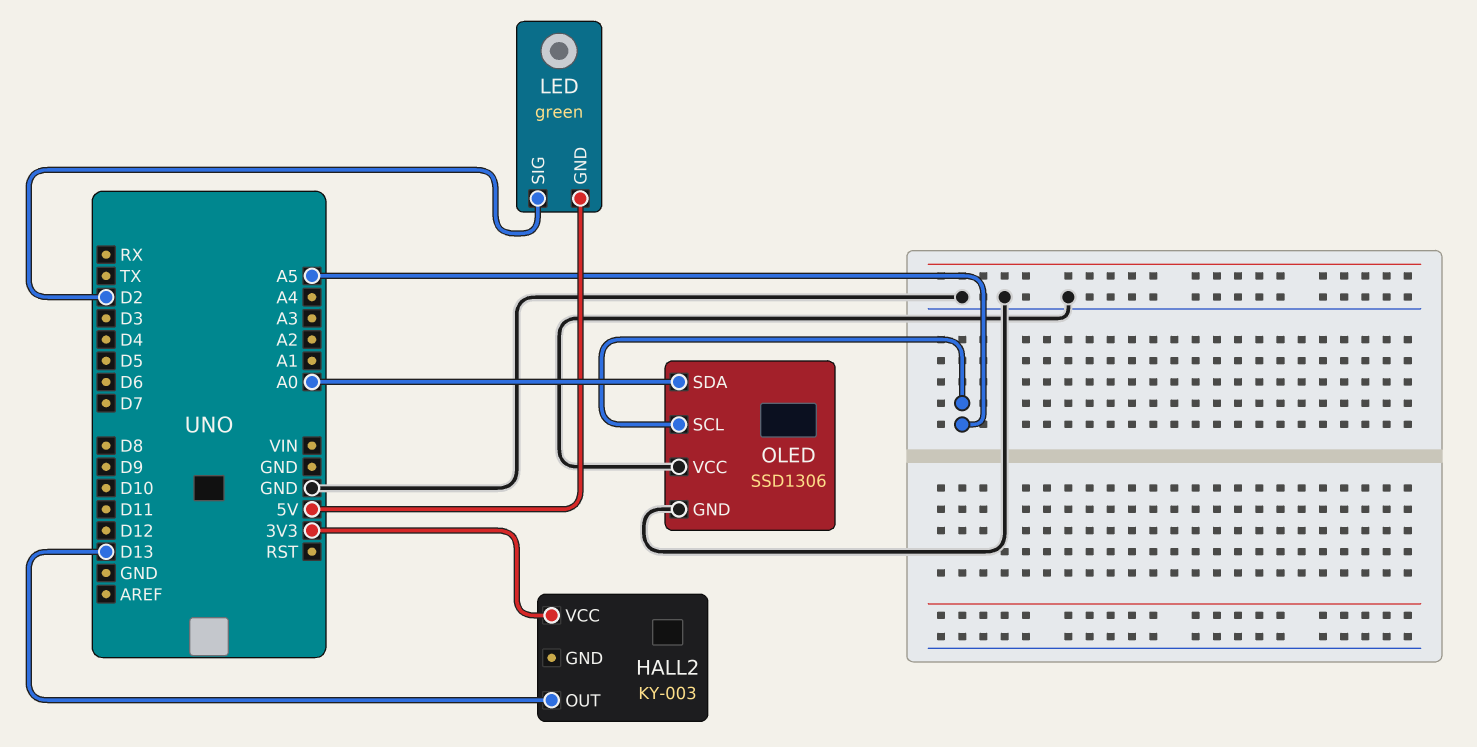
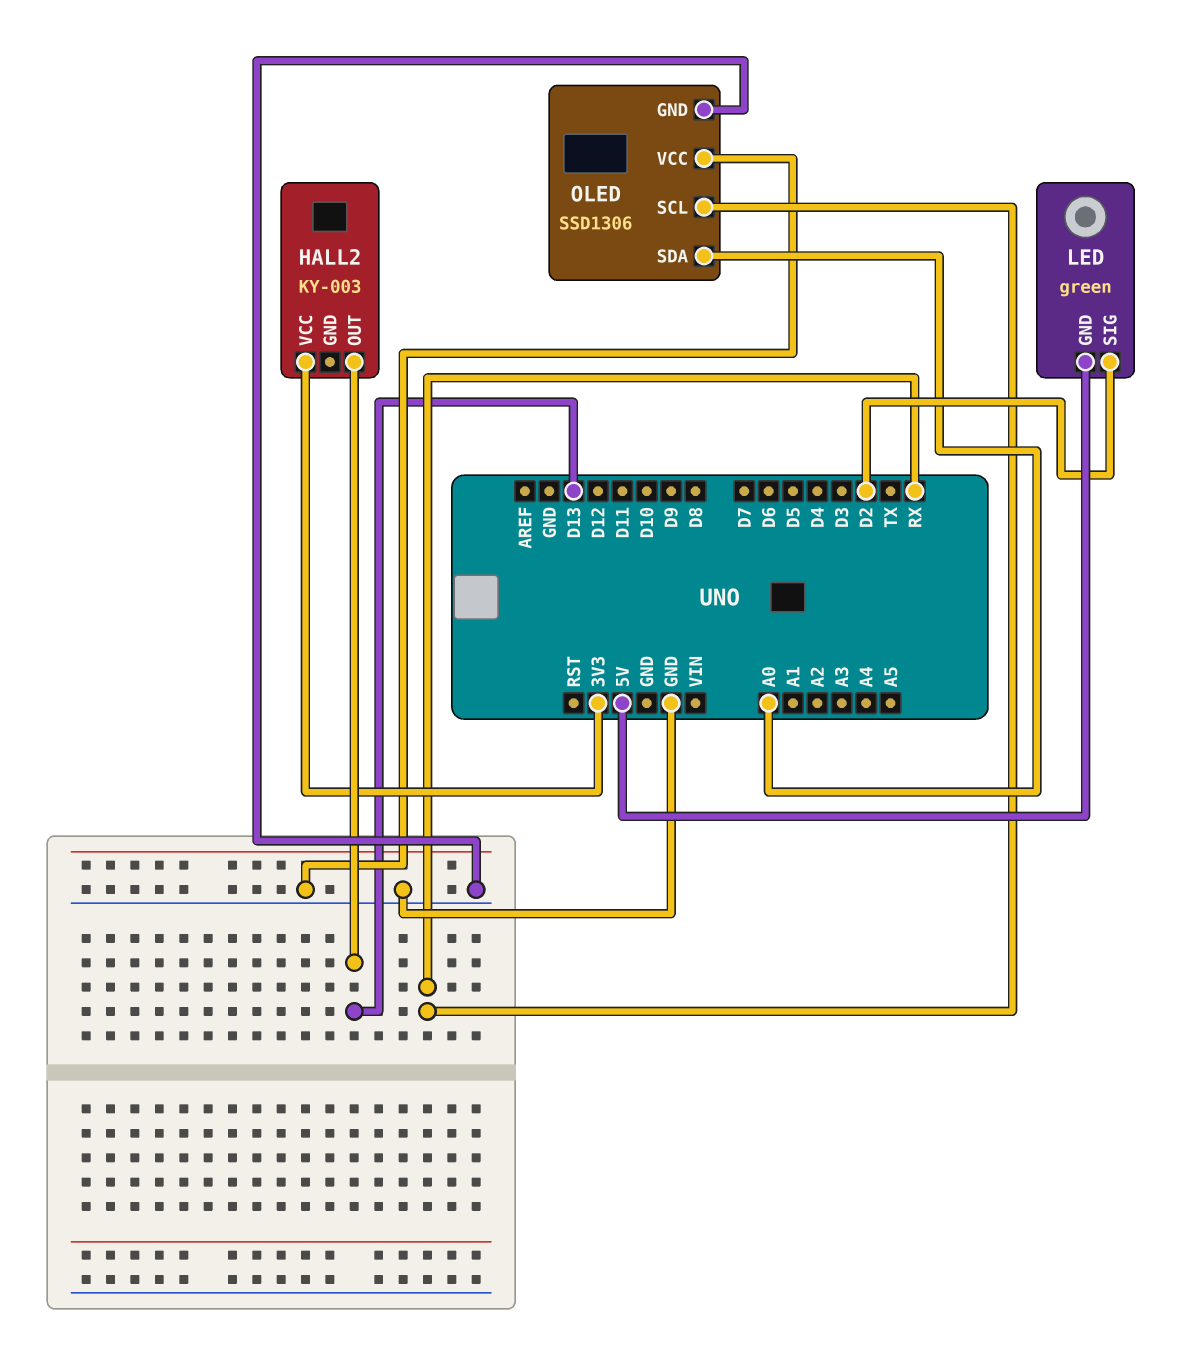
OLED pin SCL: A5 -> RX

